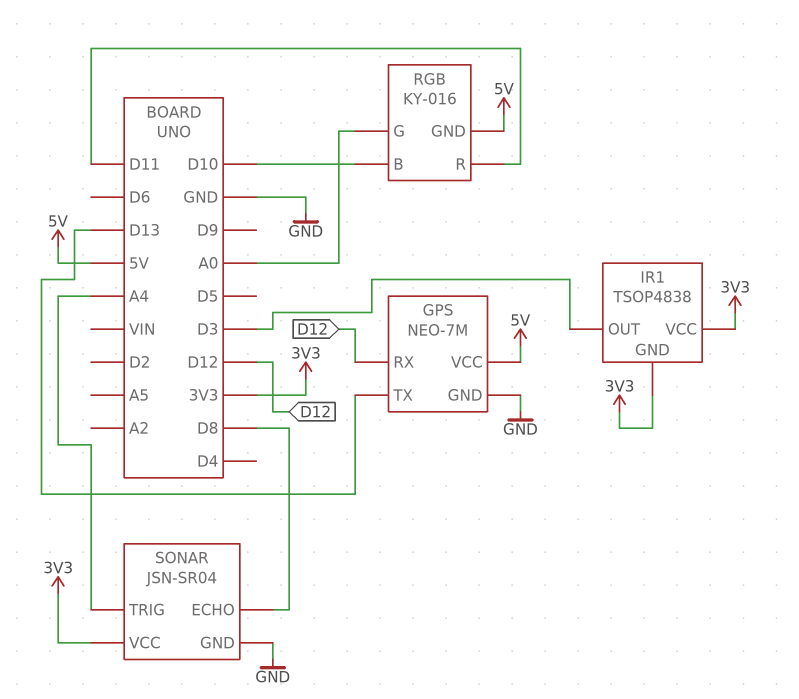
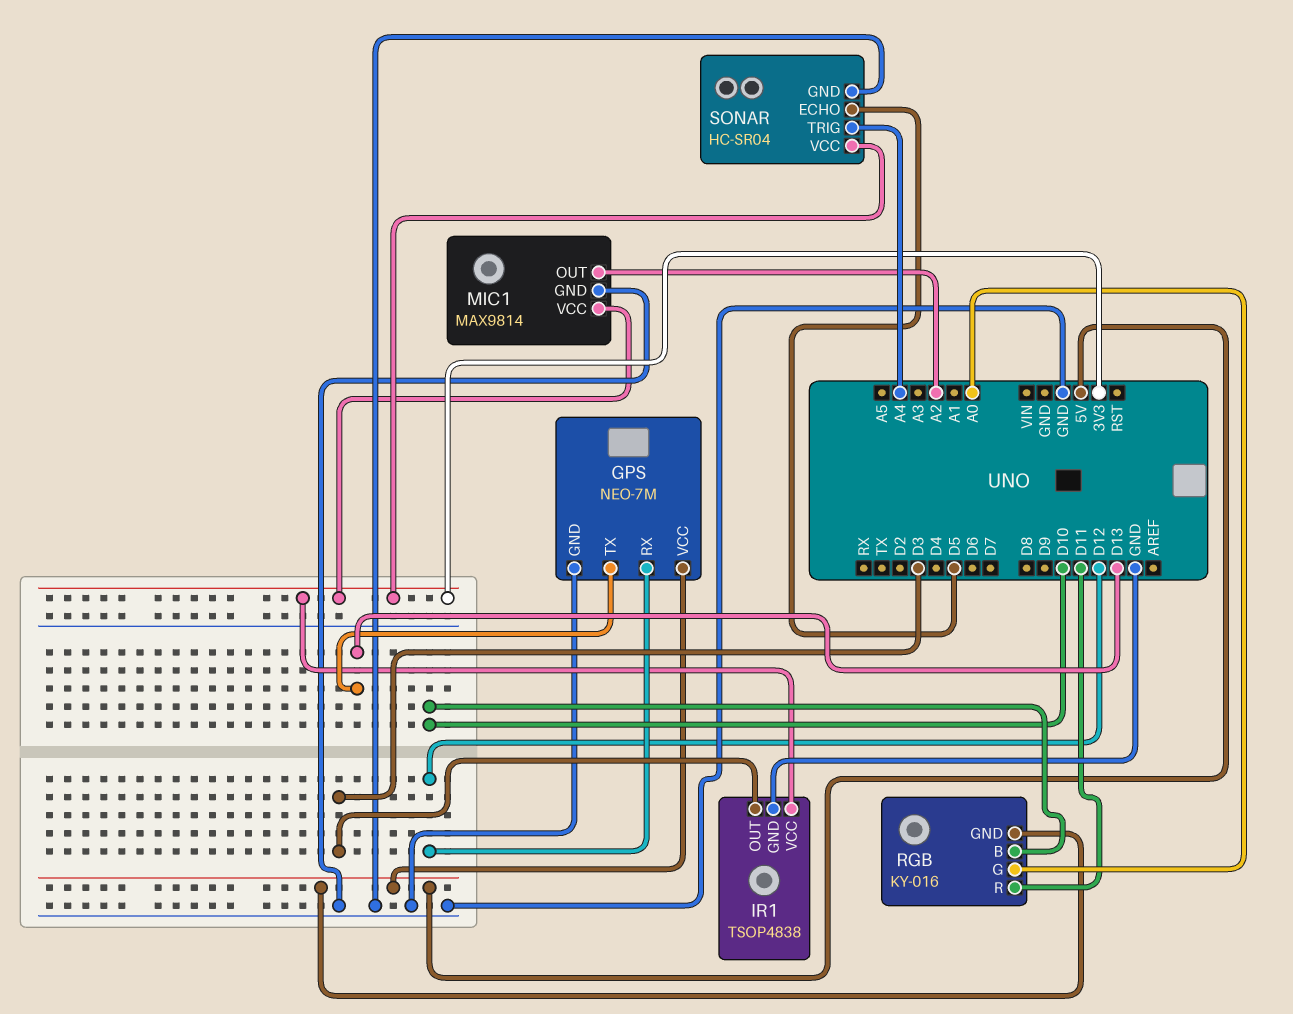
IR1 pin GND: 3V3 -> GND
MIC1: none -> MAX9814
MIC1 pin GND: none -> GND
MIC1 pin OUT: none -> A2
MIC1 pin VCC: none -> 3V3
SONAR: JSN-SR04 -> HC-SR04
SONAR pin ECHO: D8 -> D5

